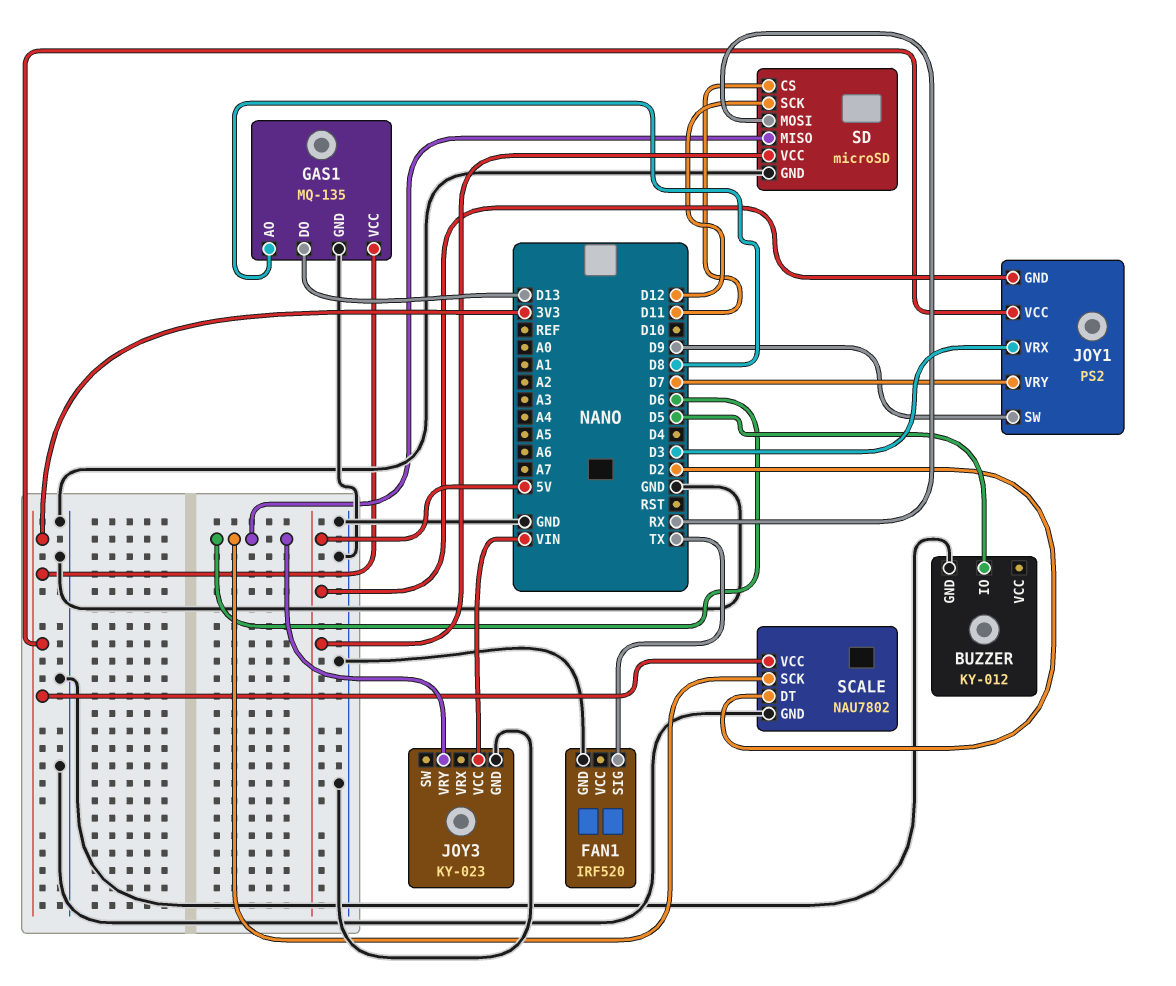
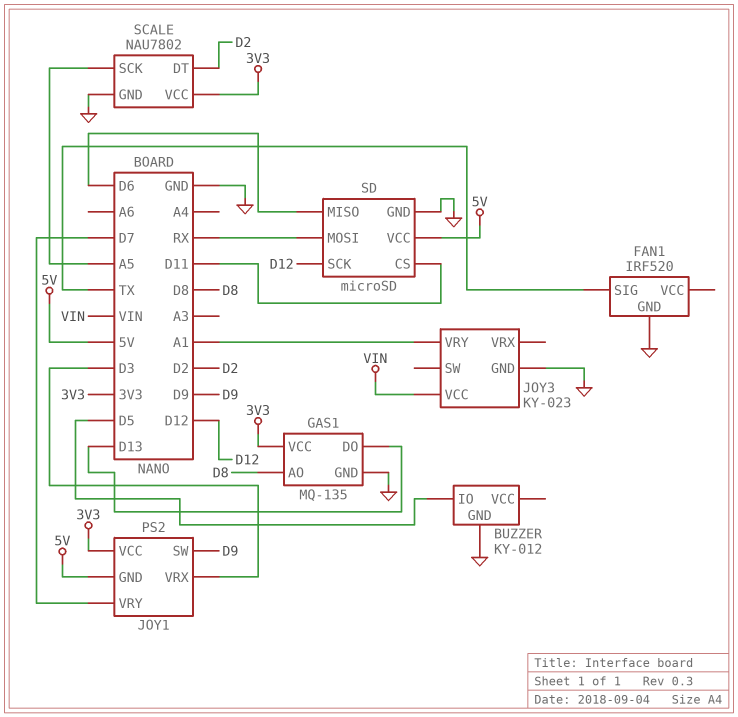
JOY3 pin VRY: D6 -> A1
SCALE pin SCK: D6 -> A5

